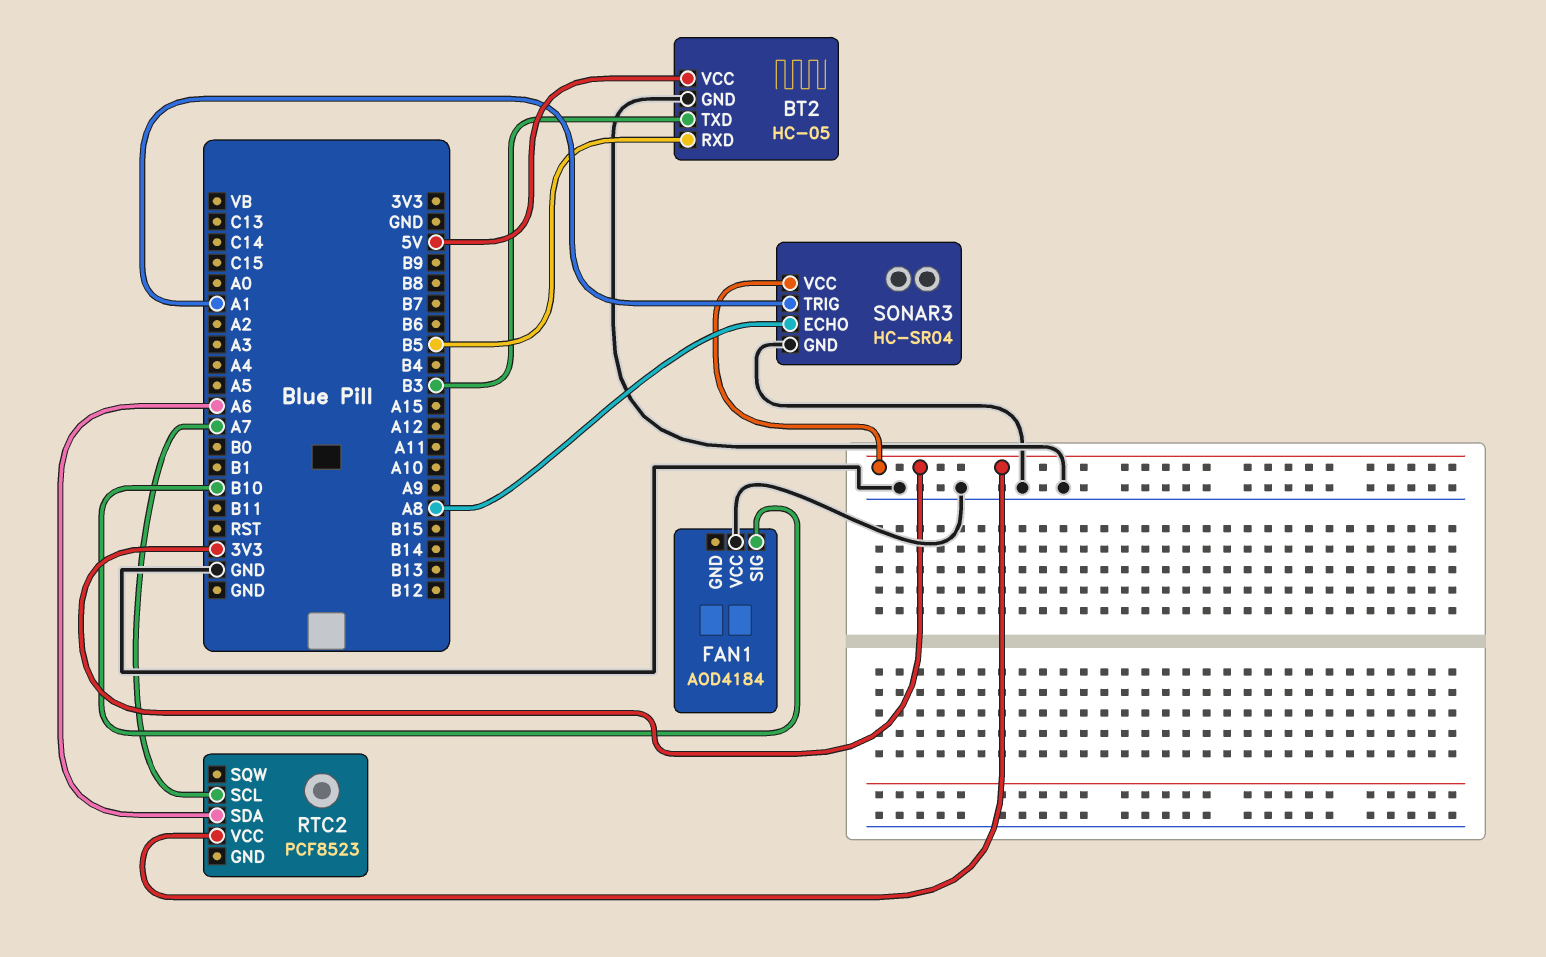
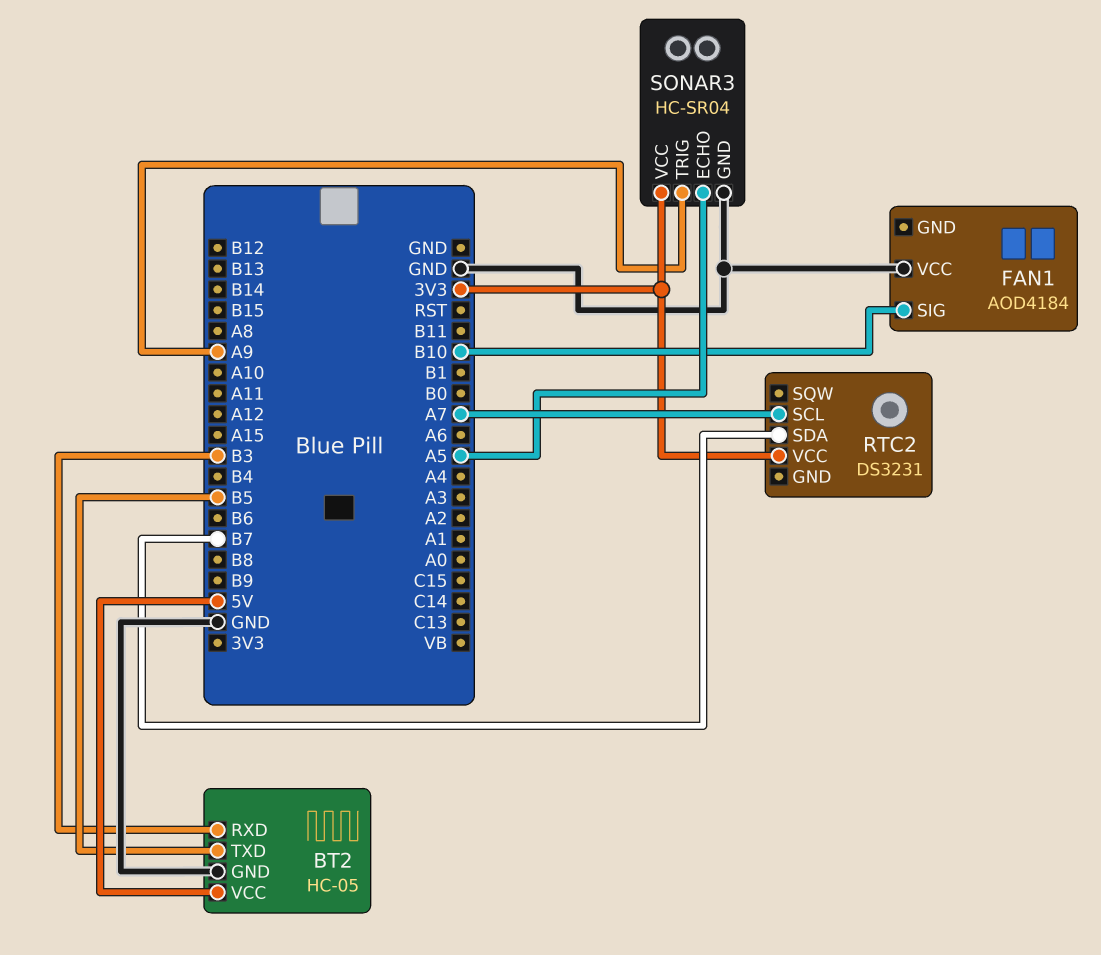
BT2 pin RXD: B5 -> B3
BT2 pin TXD: B3 -> B5
RTC2: PCF8523 -> DS3231
RTC2 pin SDA: A6 -> B7
SONAR3 pin ECHO: A8 -> A5
SONAR3 pin TRIG: A1 -> A9

